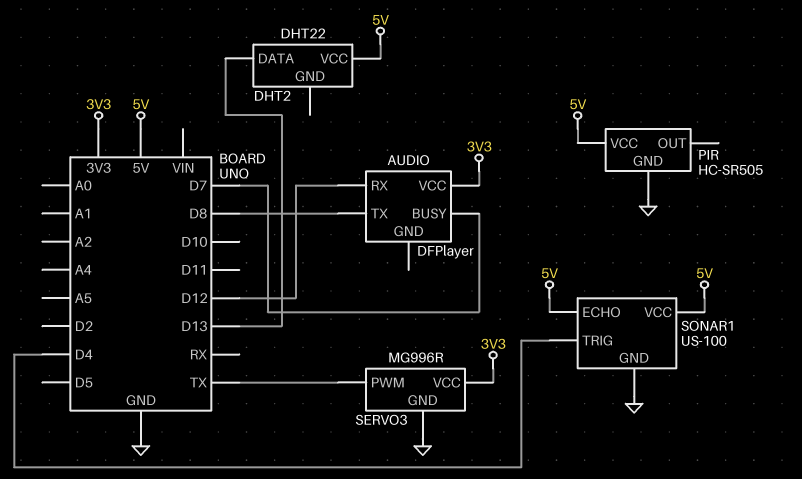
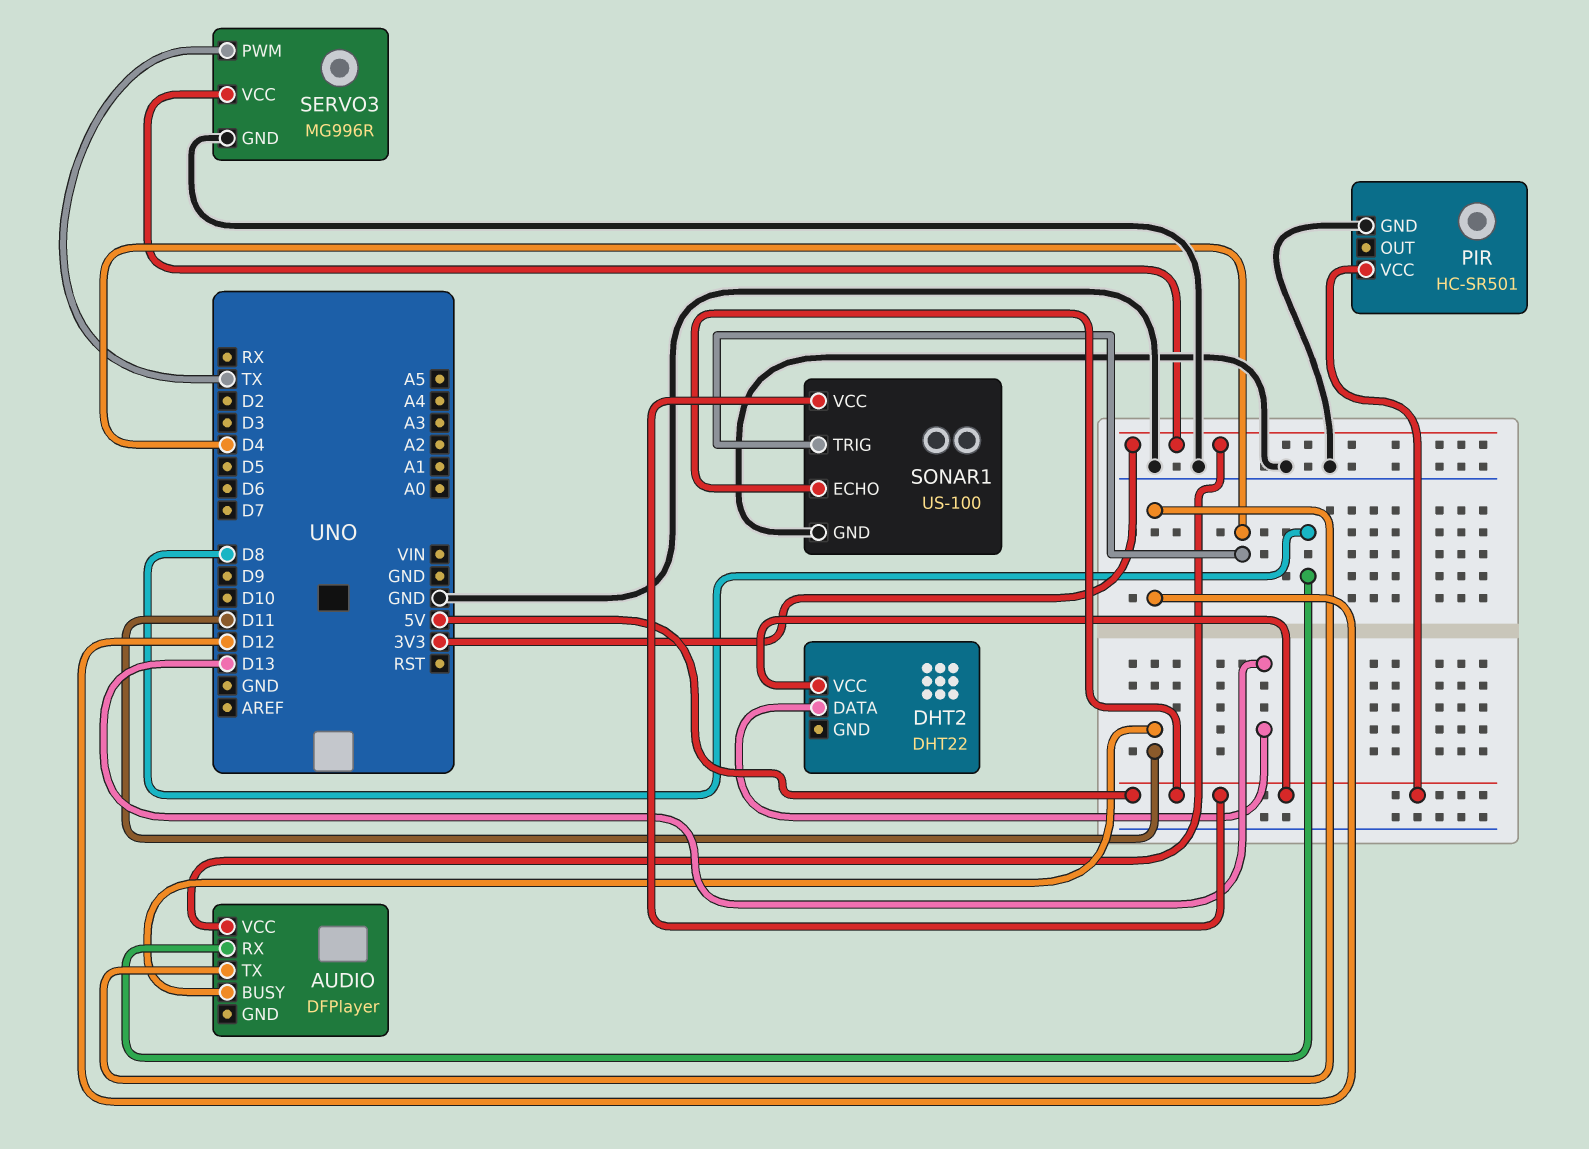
AUDIO pin BUSY: D7 -> D11
AUDIO pin RX: D12 -> D8
AUDIO pin TX: D8 -> D12
PIR: HC-SR505 -> HC-SR501

